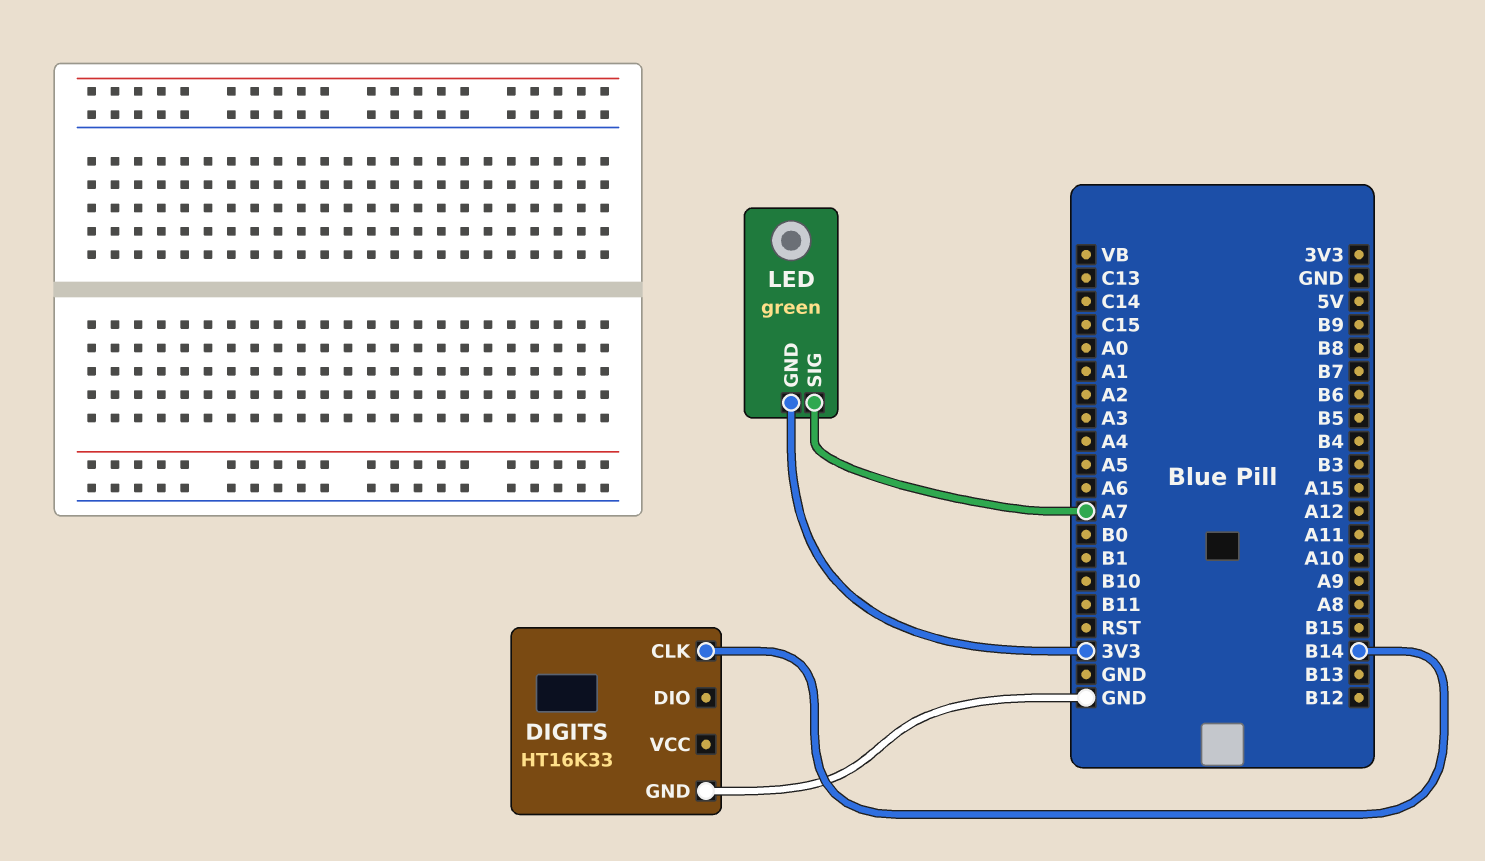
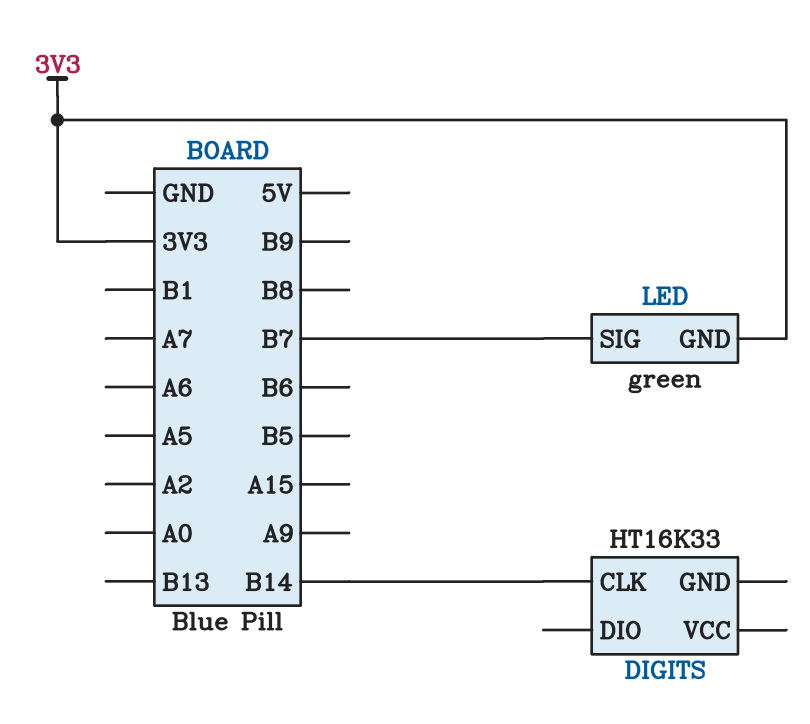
DIGITS pin GND: GND -> none
LED pin SIG: A7 -> B7

